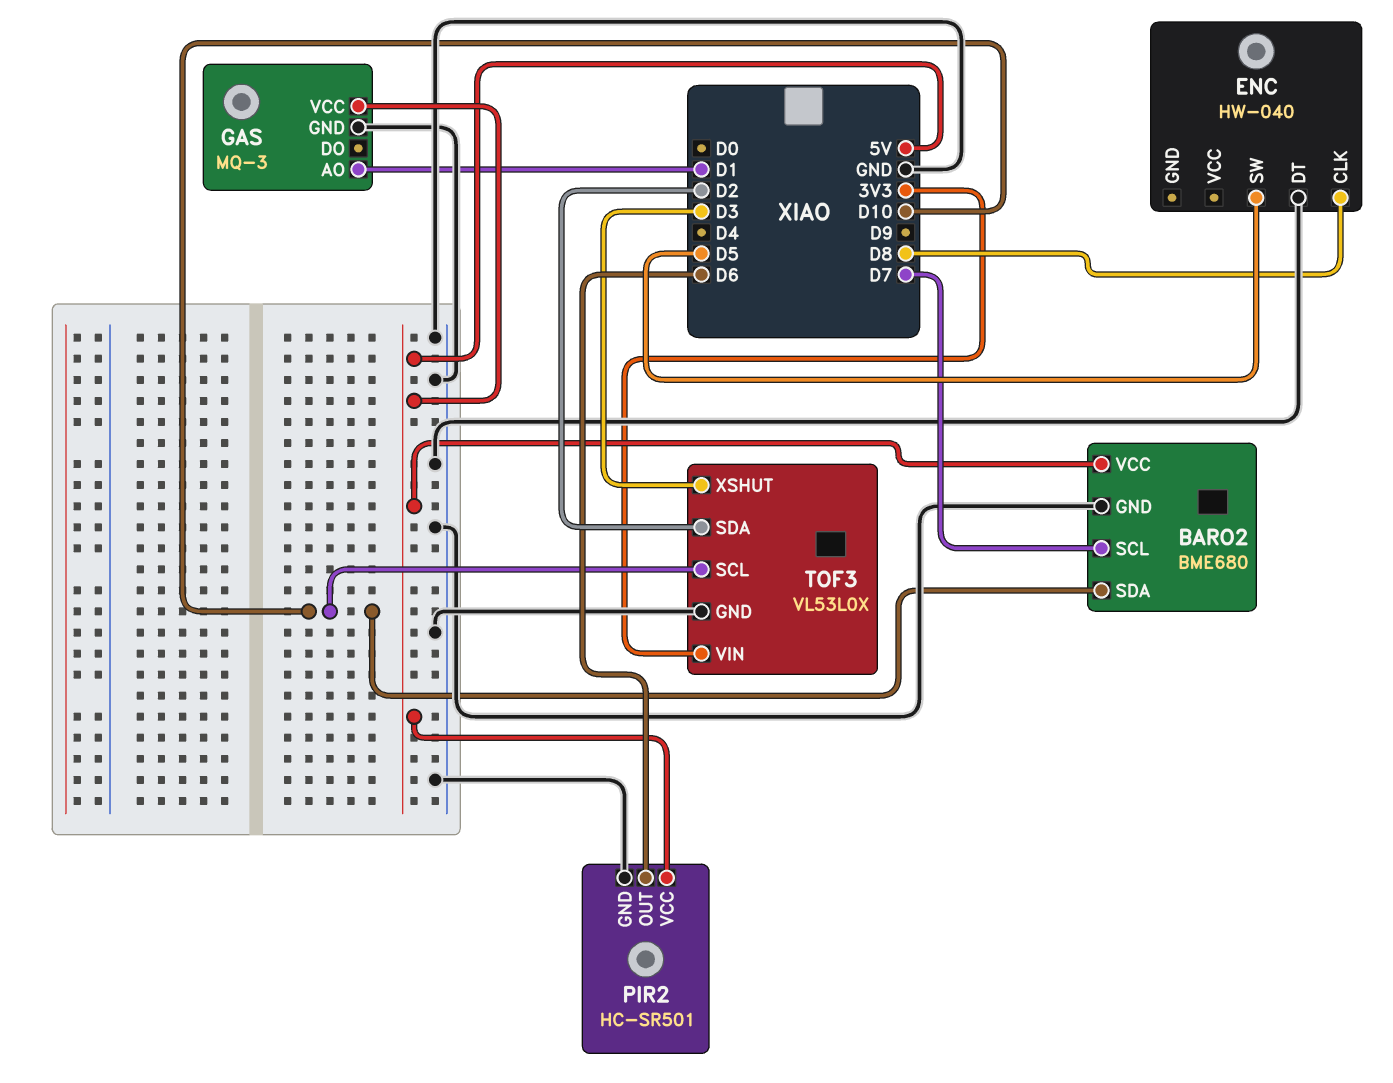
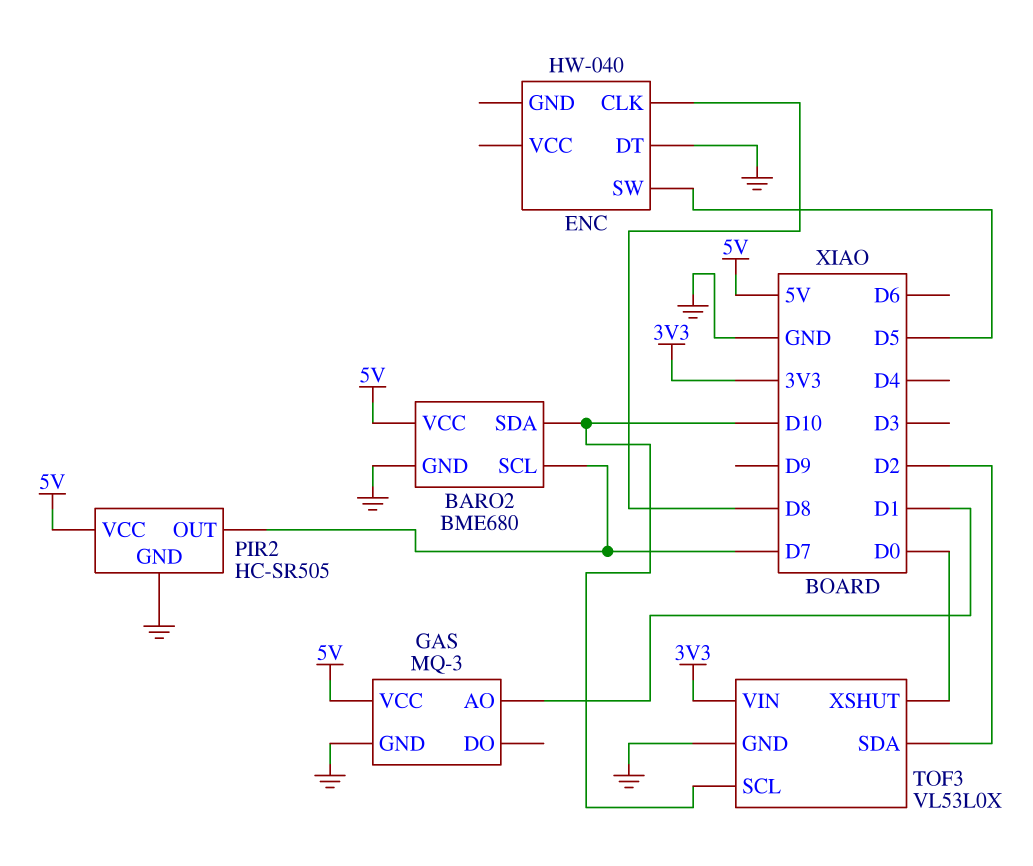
PIR2: HC-SR501 -> HC-SR505
PIR2 pin OUT: D6 -> D7
TOF3 pin XSHUT: D3 -> D0

